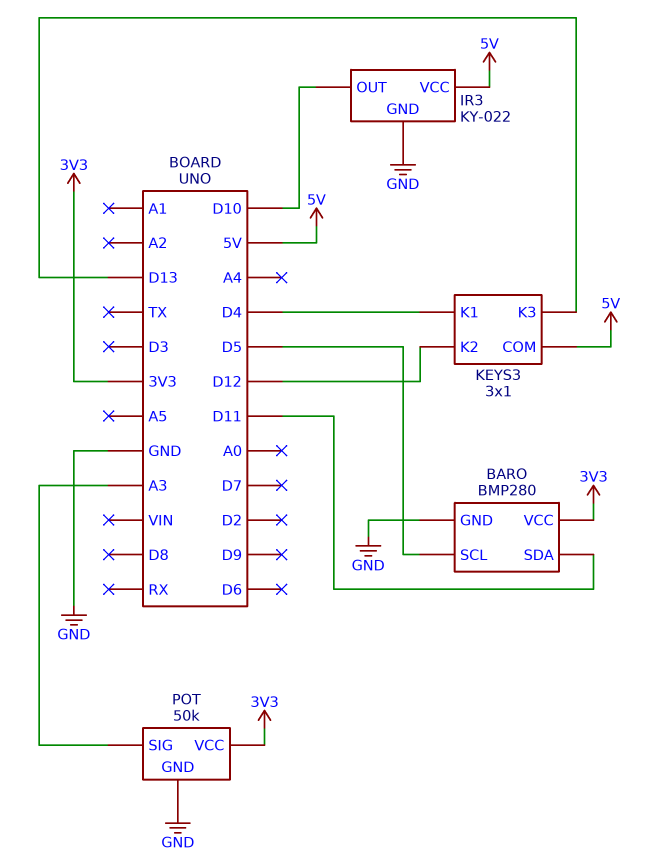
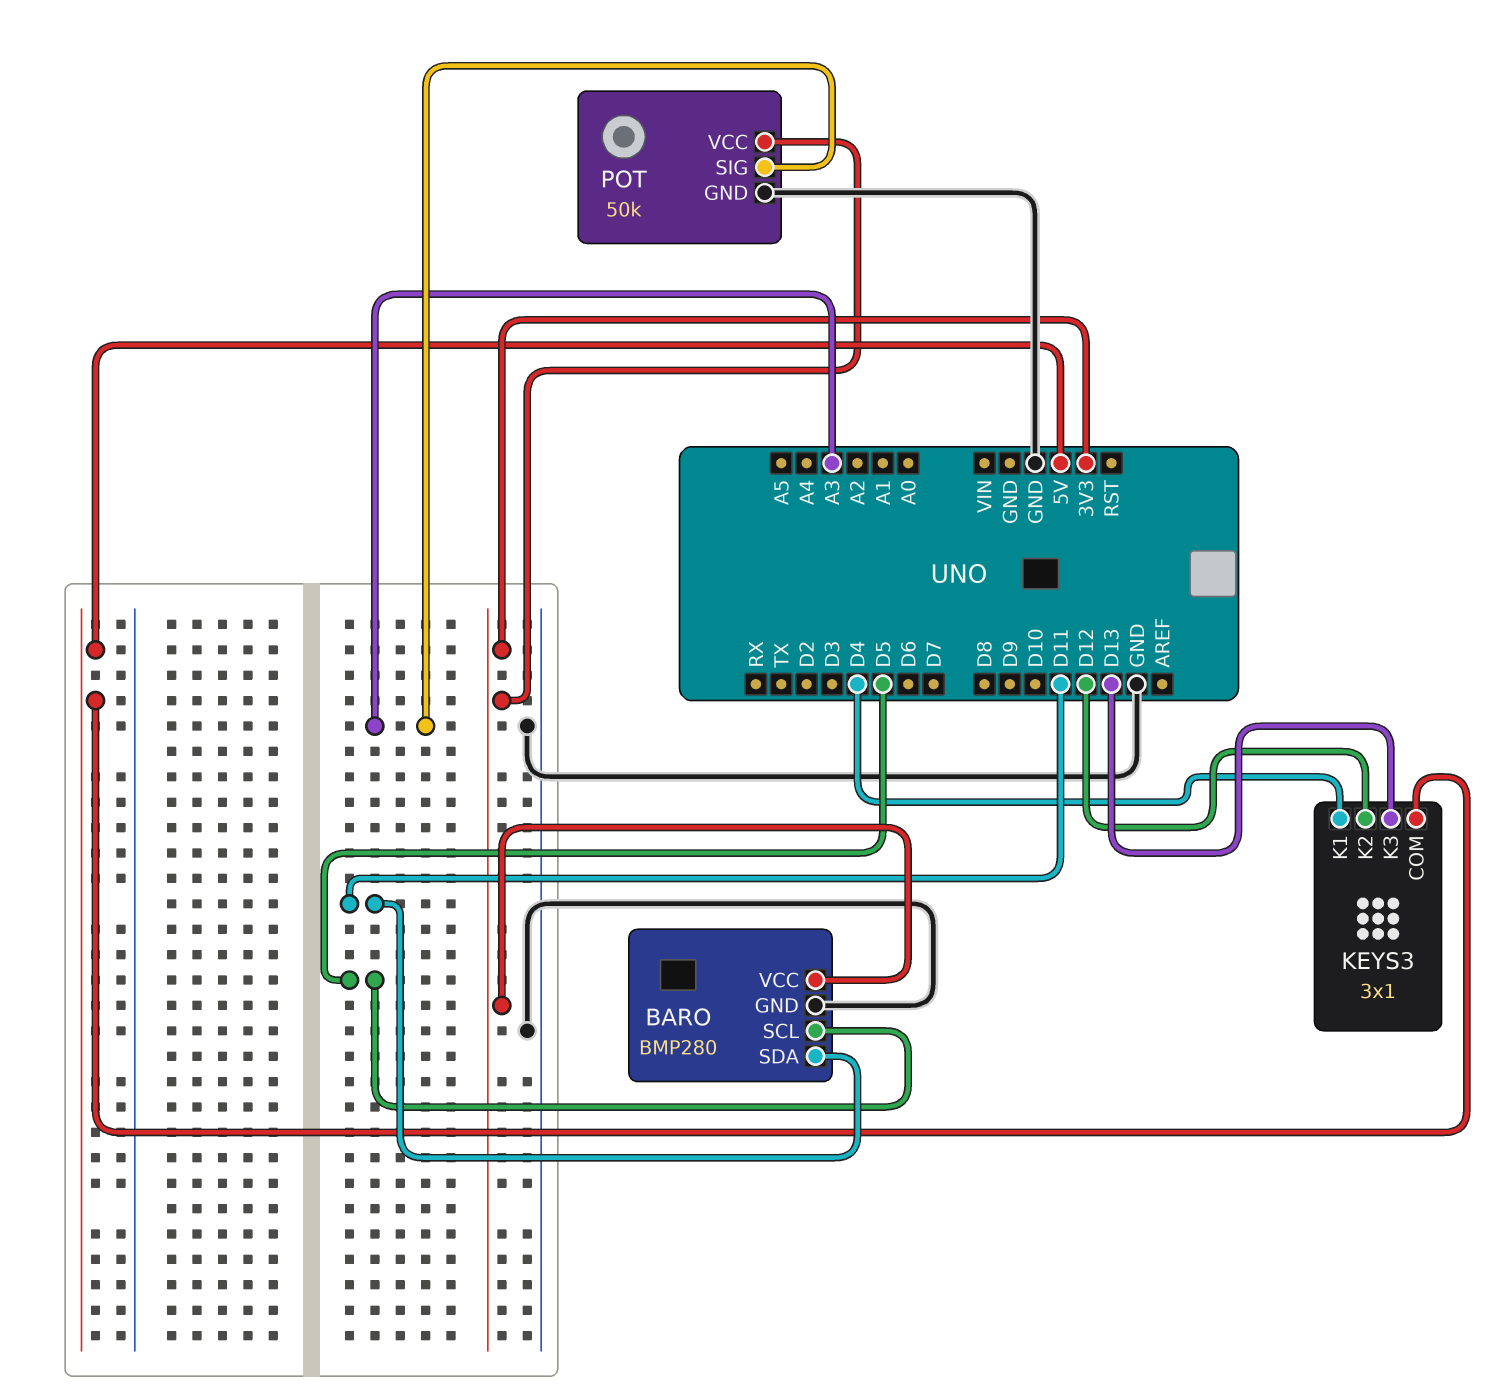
IR3: KY-022 -> none
IR3 pin GND: GND -> none
IR3 pin OUT: D10 -> none
IR3 pin VCC: 5V -> none

